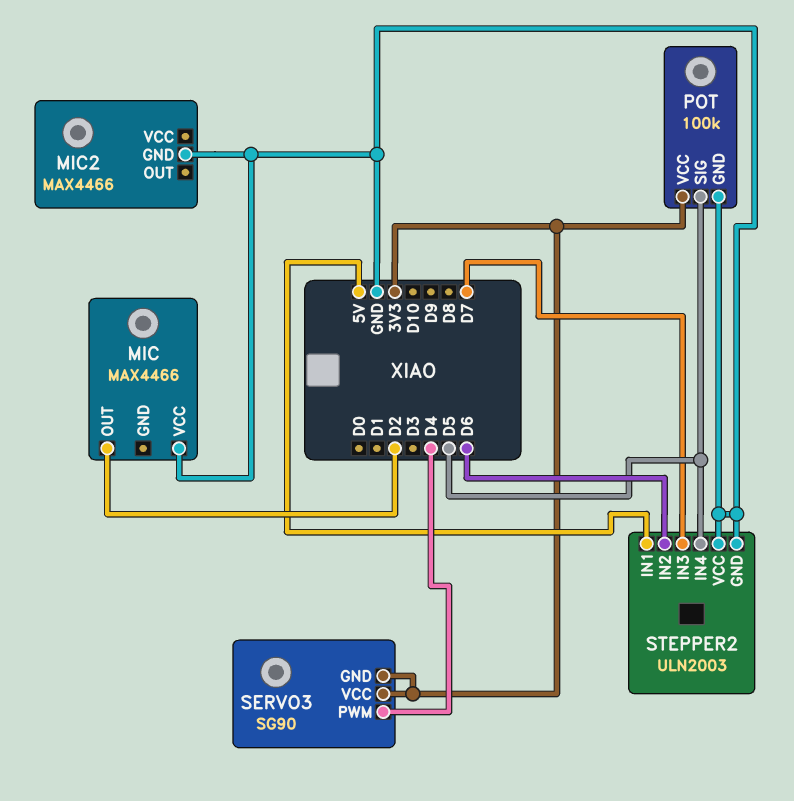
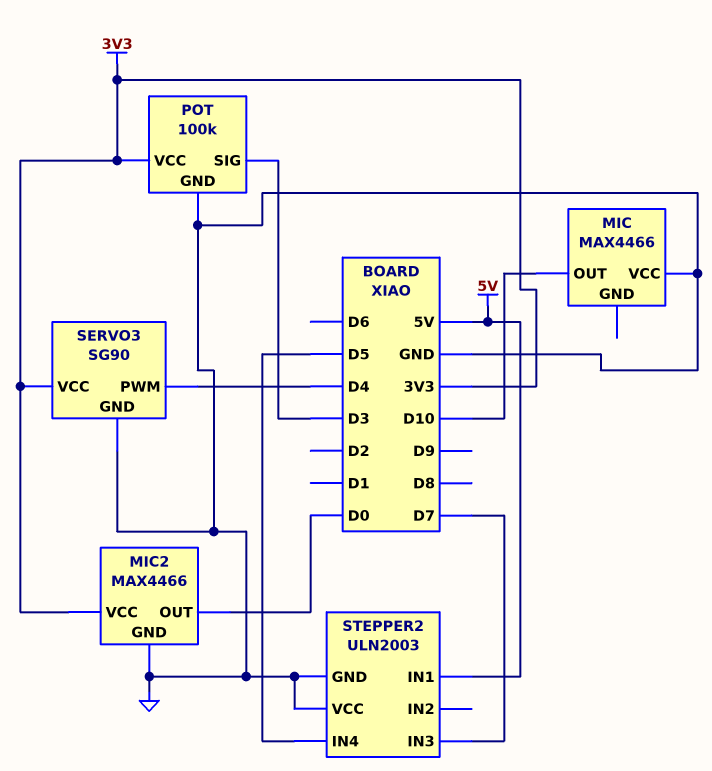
MIC pin OUT: D2 -> D10
MIC2 pin OUT: none -> D0
MIC2 pin VCC: none -> 3V3
POT pin SIG: D5 -> D3
SERVO3 pin GND: 3V3 -> GND
STEPPER2 pin IN2: D6 -> none

